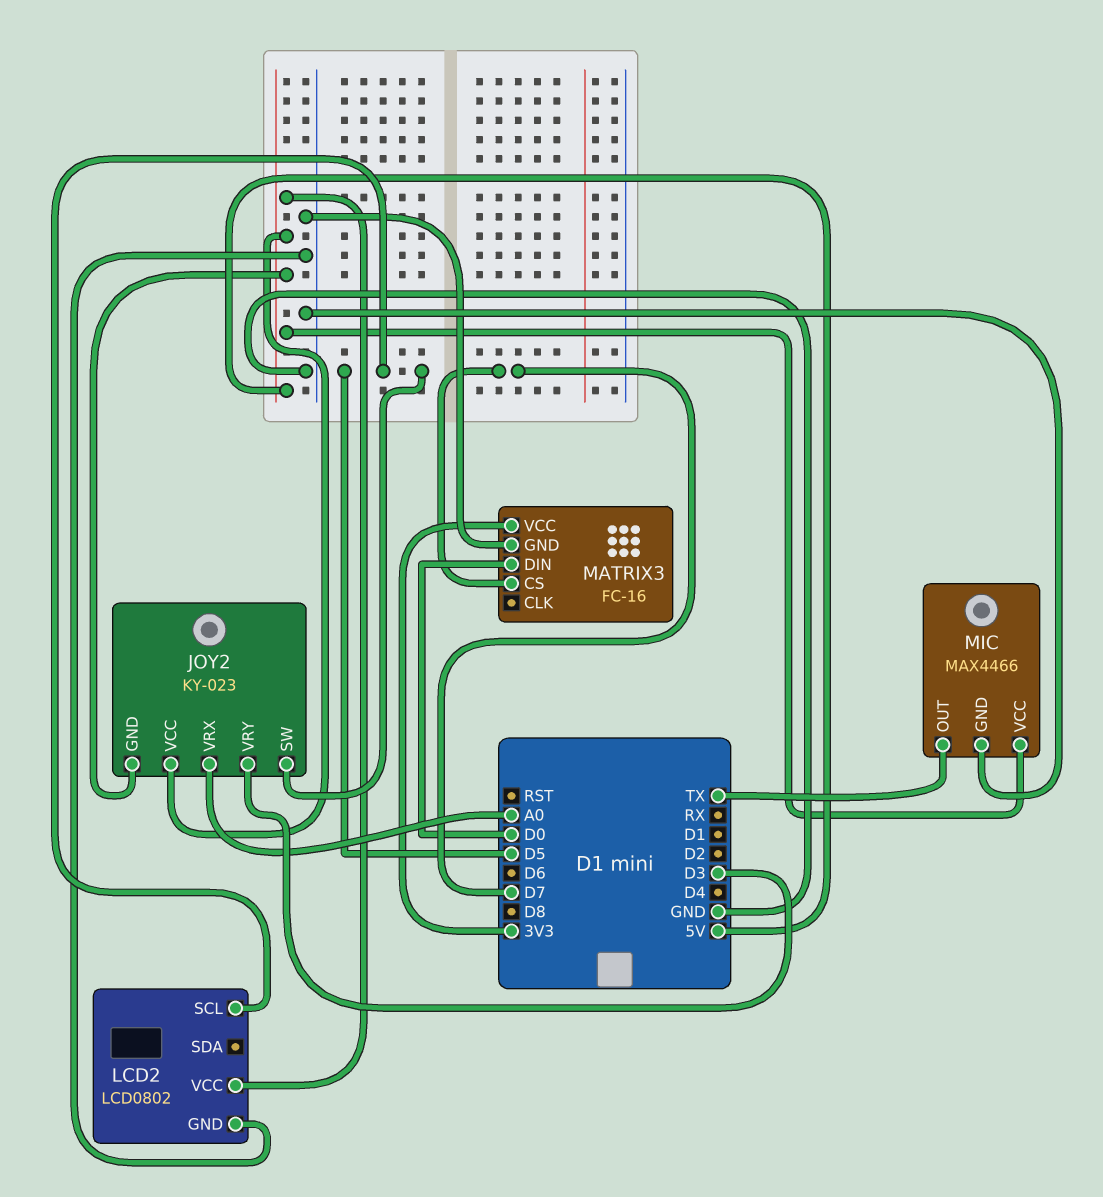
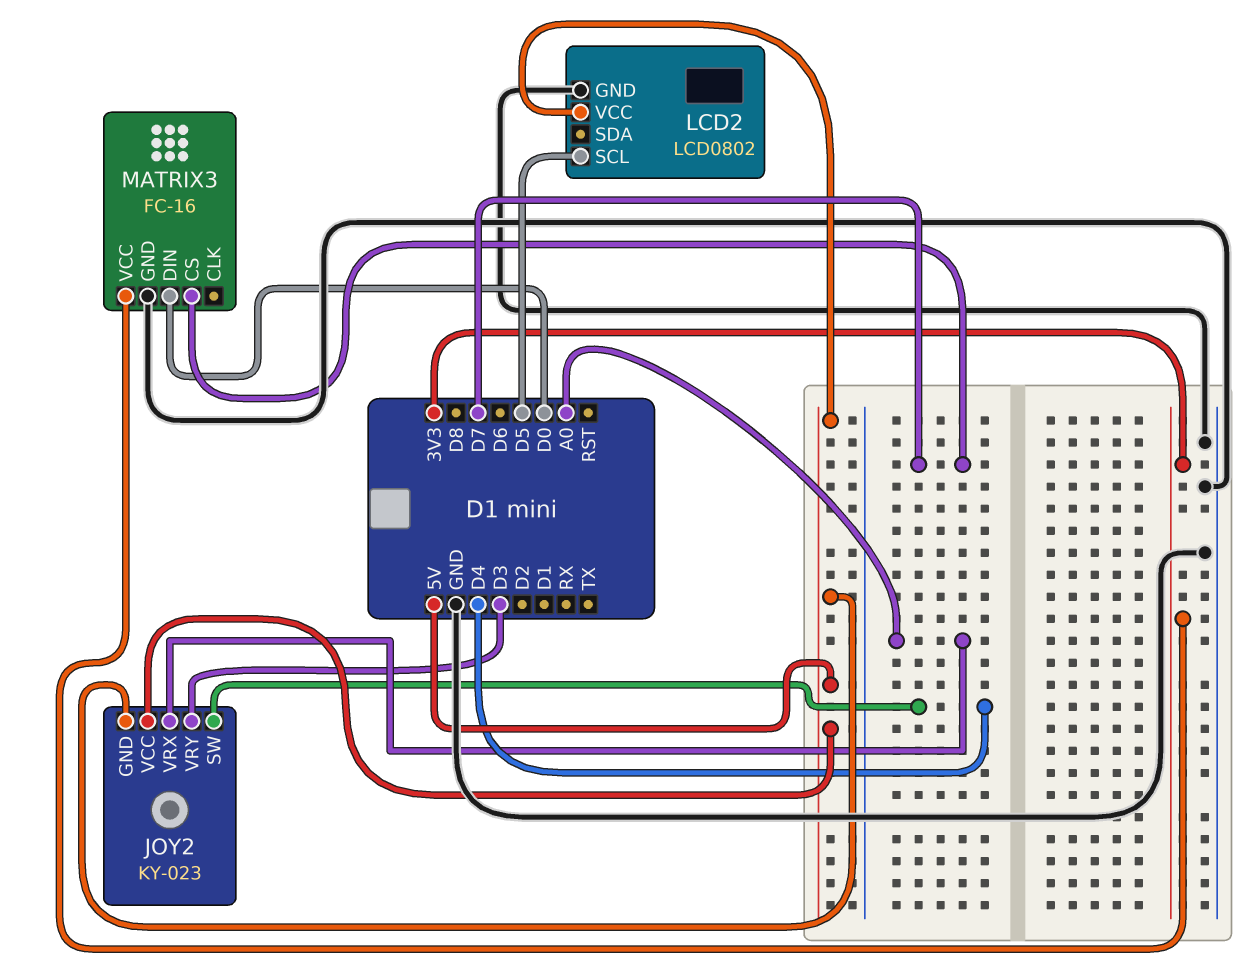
JOY2 pin SW: D5 -> D4
MIC: MAX4466 -> none
MIC pin GND: GND -> none
MIC pin OUT: TX -> none
MIC pin VCC: 5V -> none

